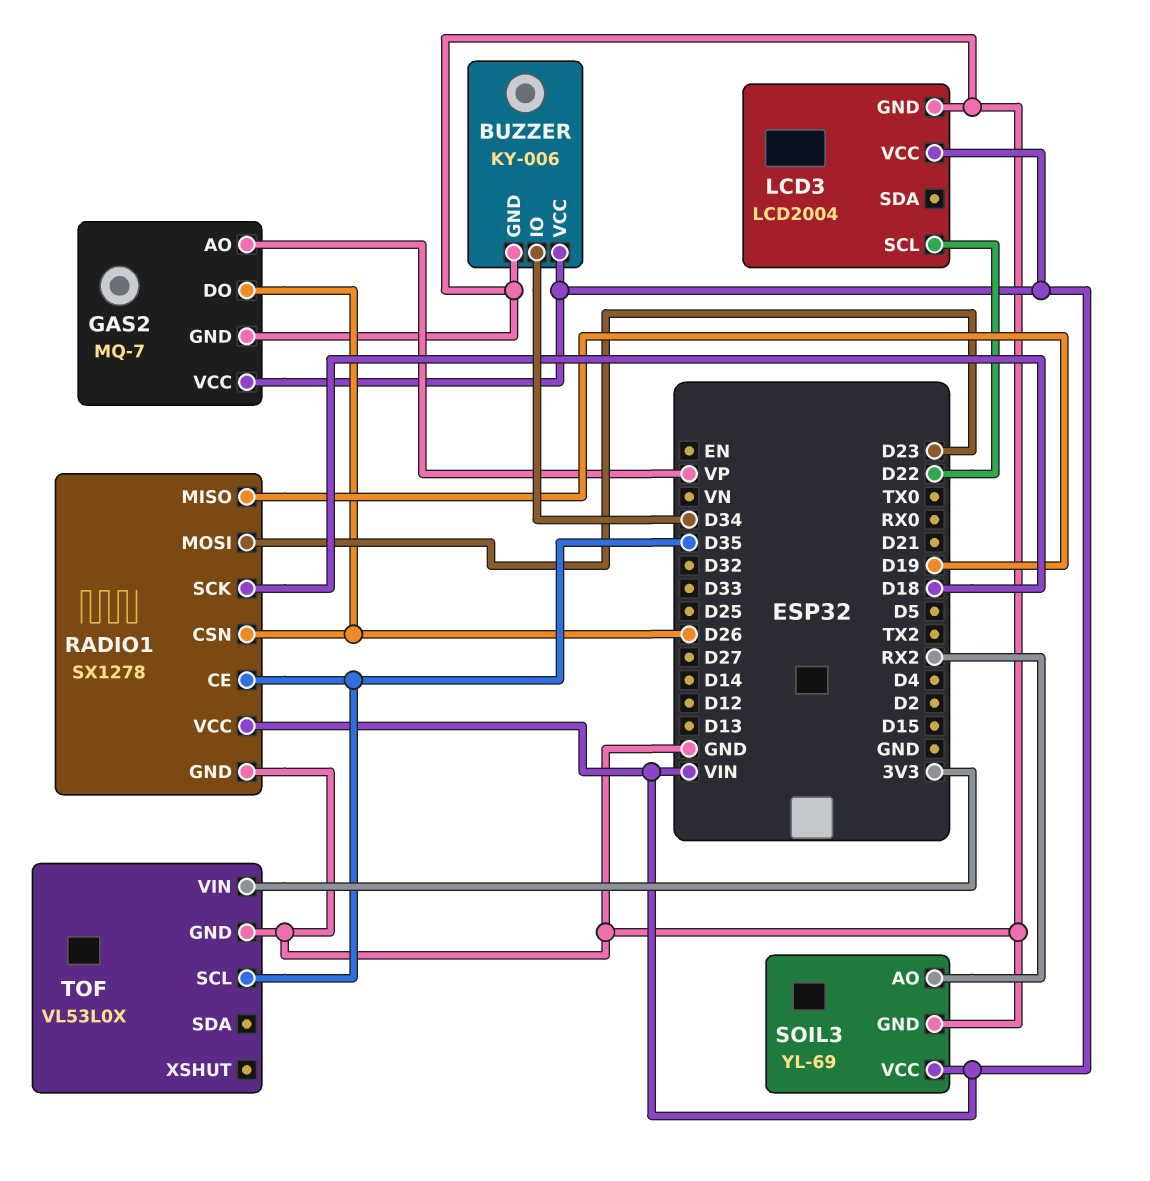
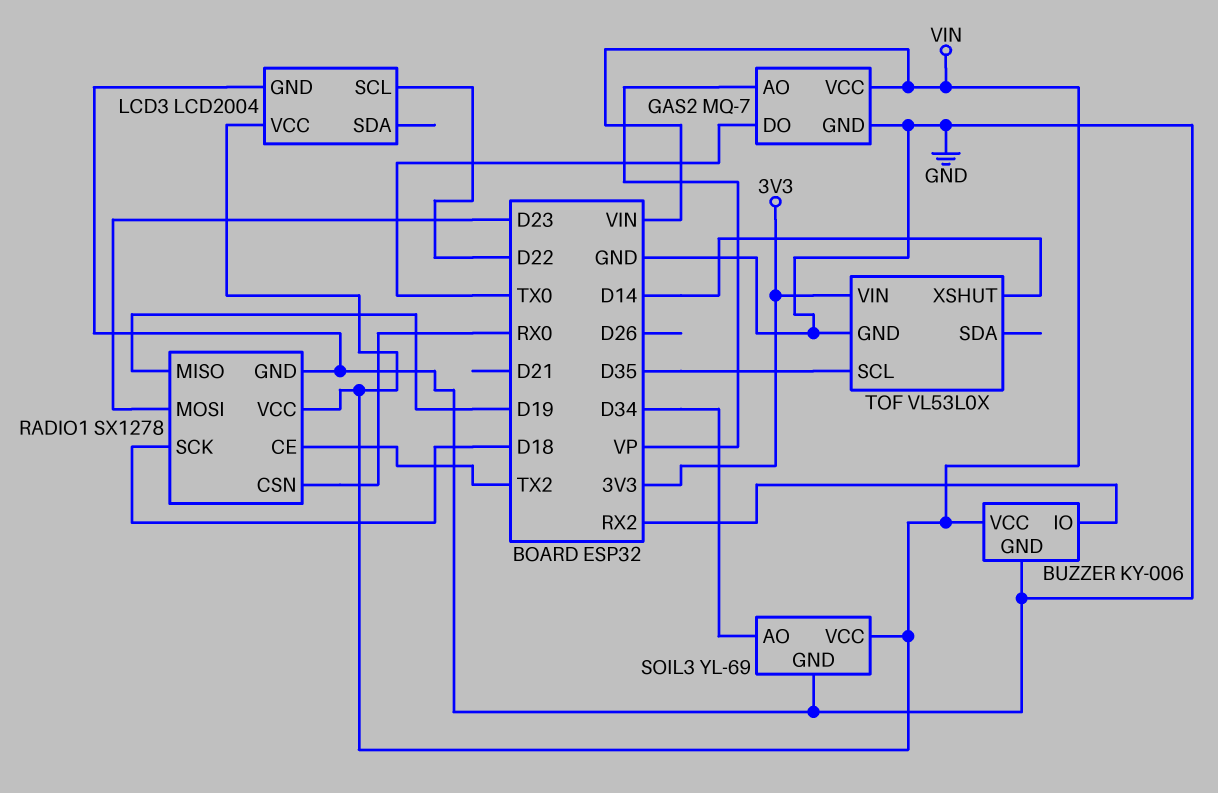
BUZZER pin IO: D34 -> RX2
GAS2 pin DO: D26 -> TX0
RADIO1 pin CE: D35 -> TX2
RADIO1 pin CSN: D26 -> RX0
SOIL3 pin AO: RX2 -> D34
TOF pin XSHUT: none -> D14

